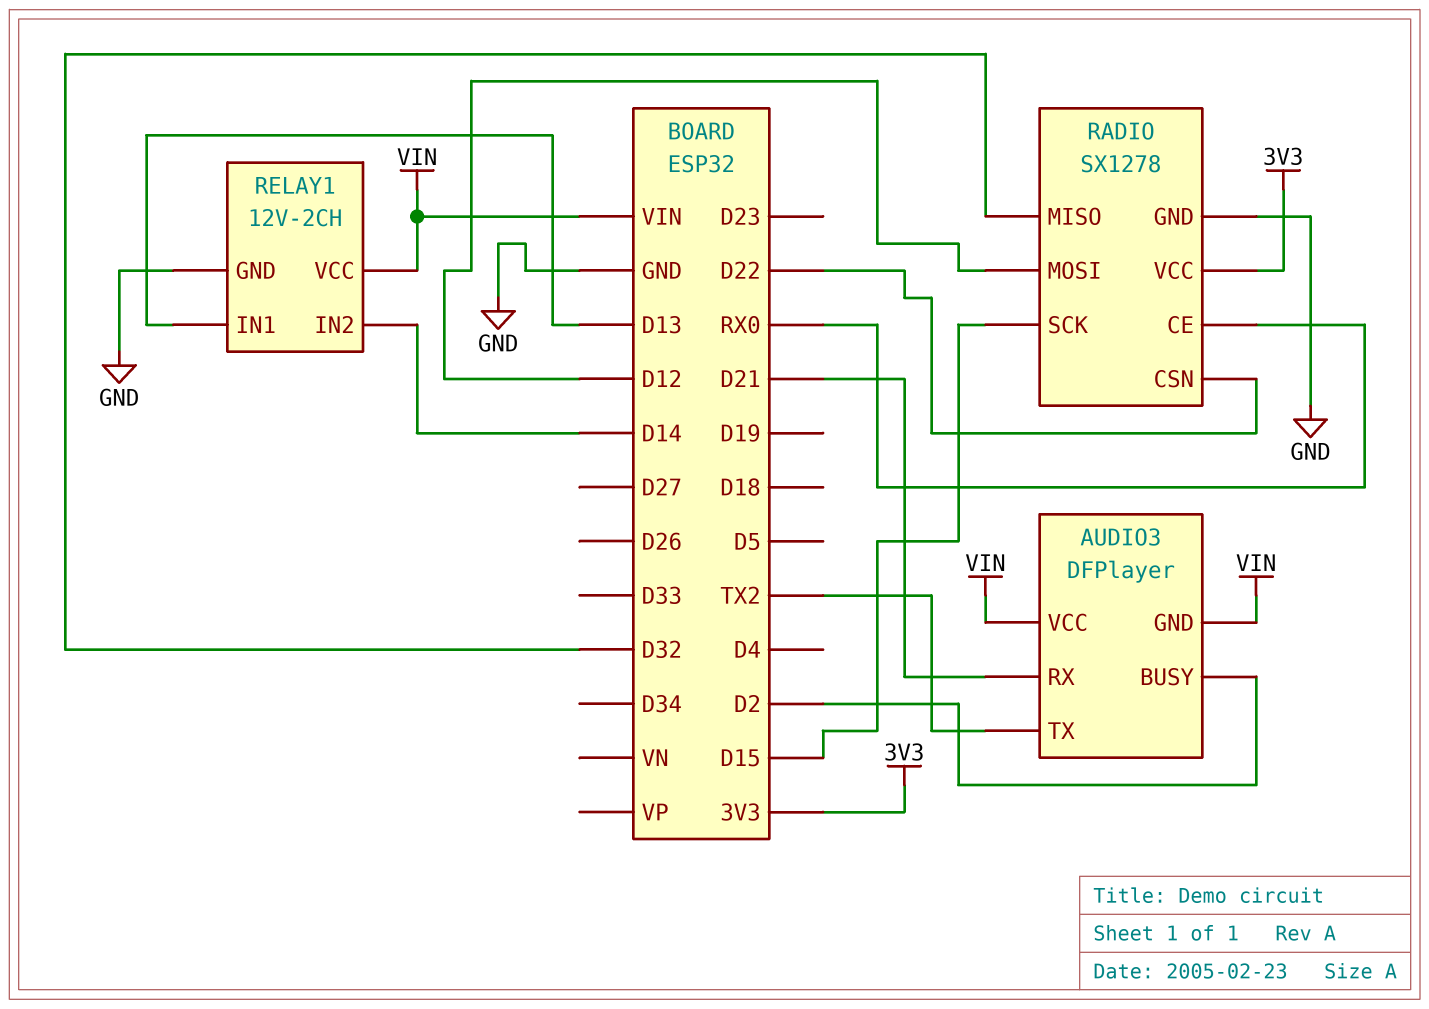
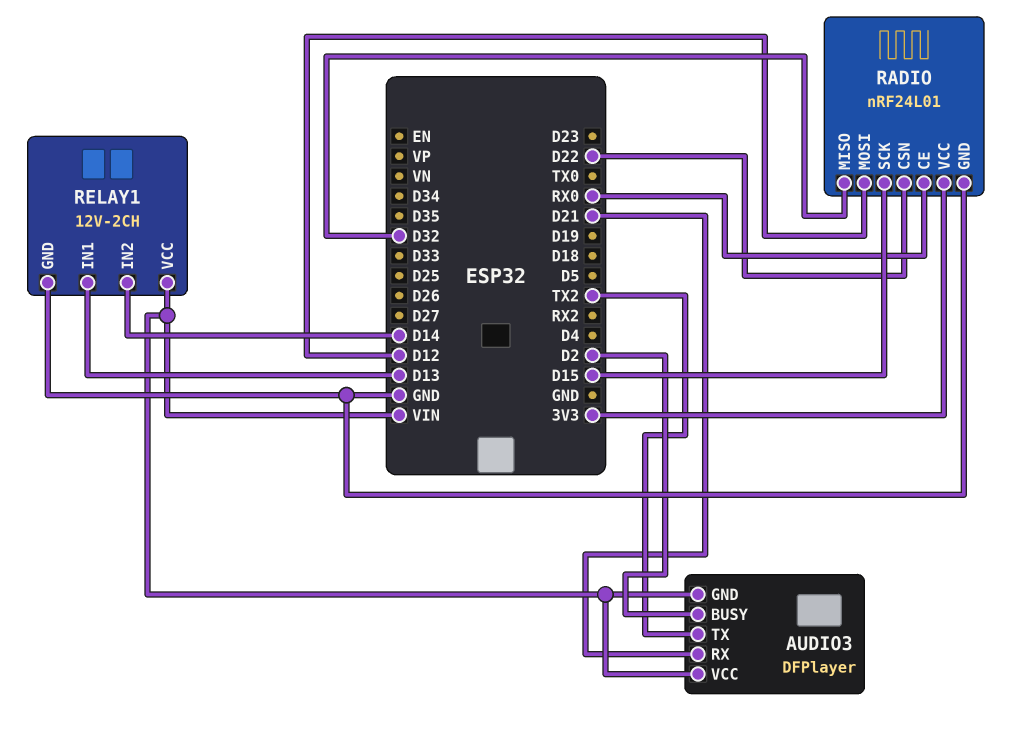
RADIO: SX1278 -> nRF24L01

